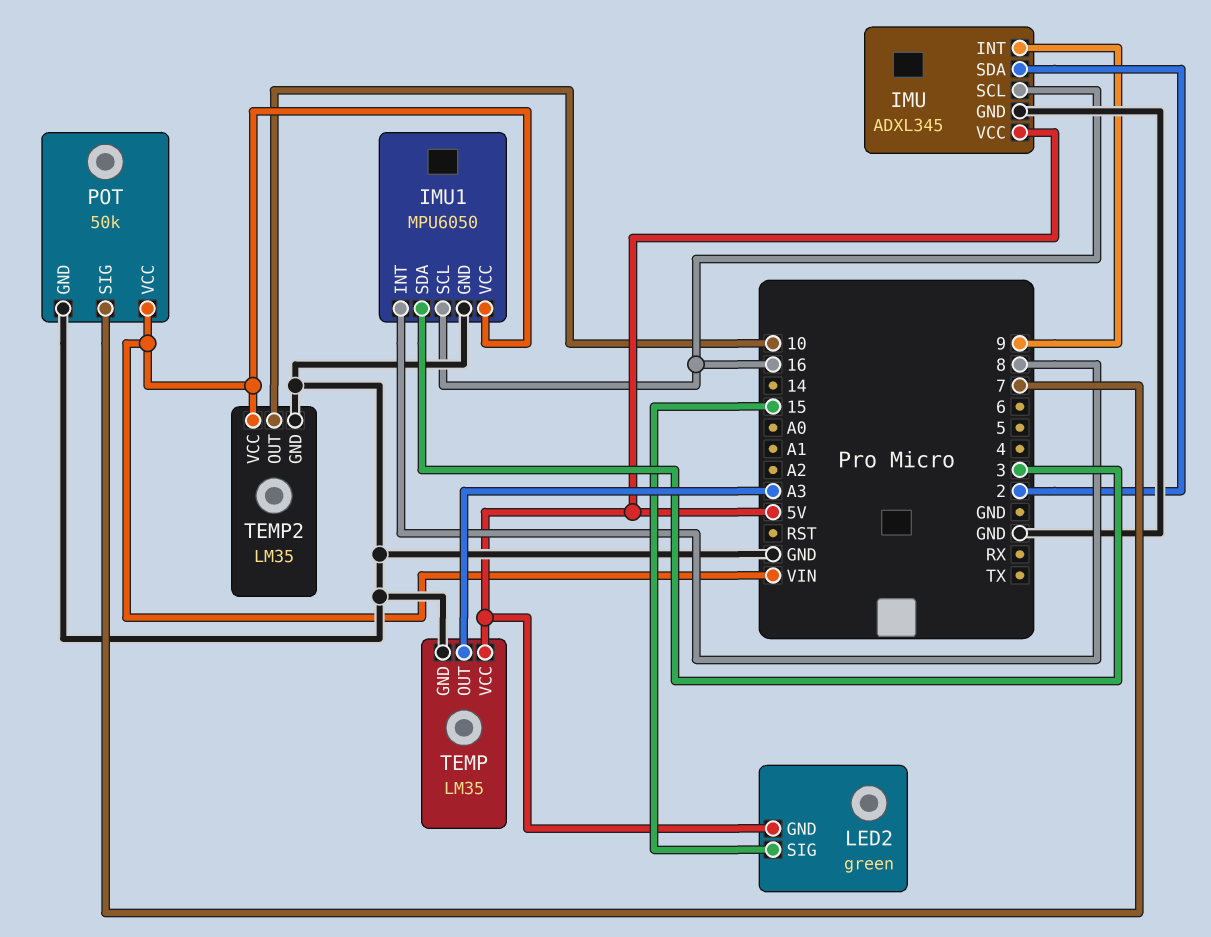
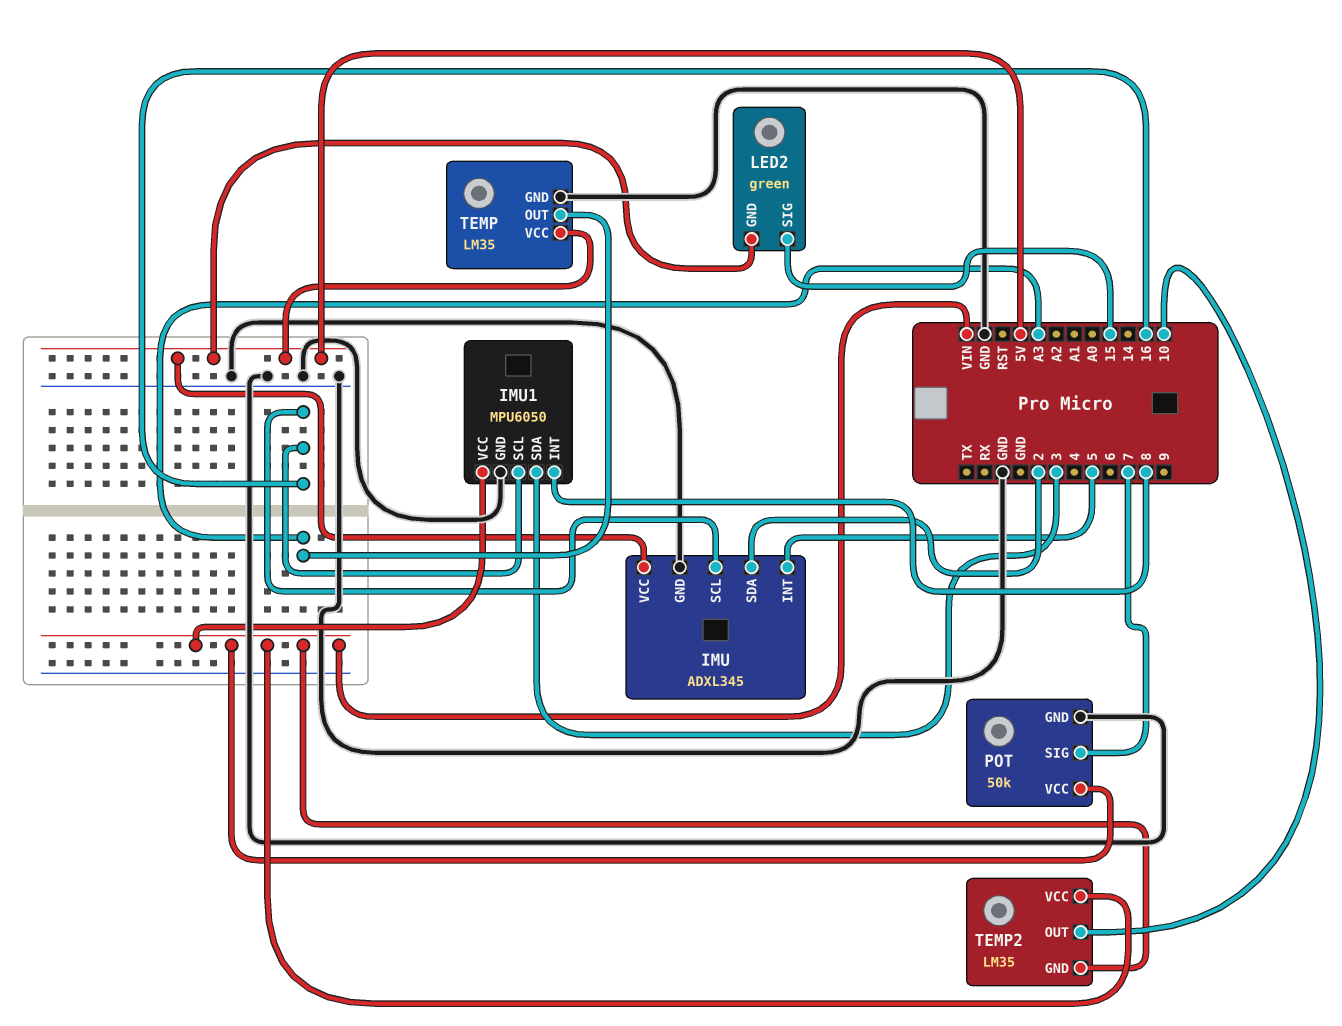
IMU pin INT: 9 -> 5
TEMP2 pin GND: GND -> VIN

